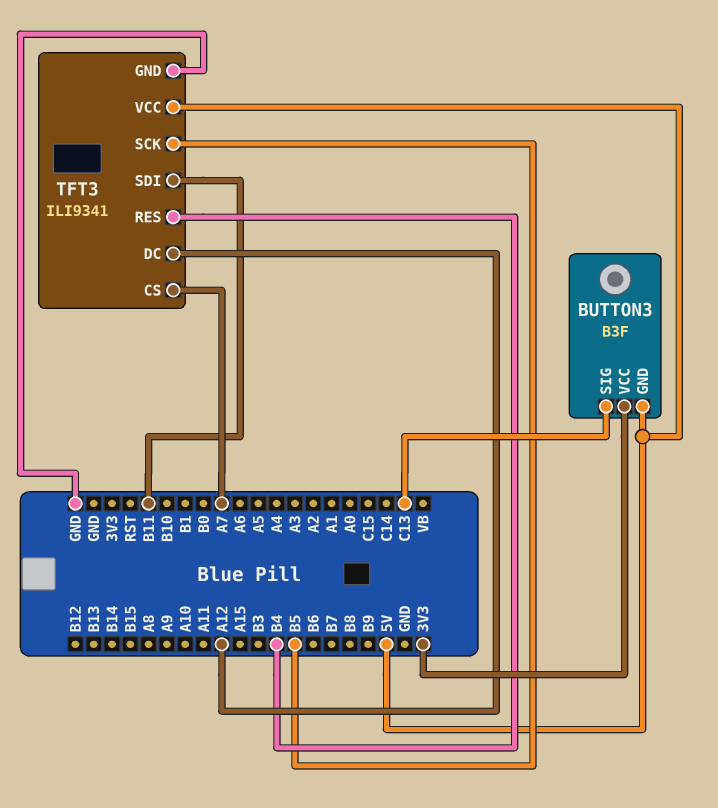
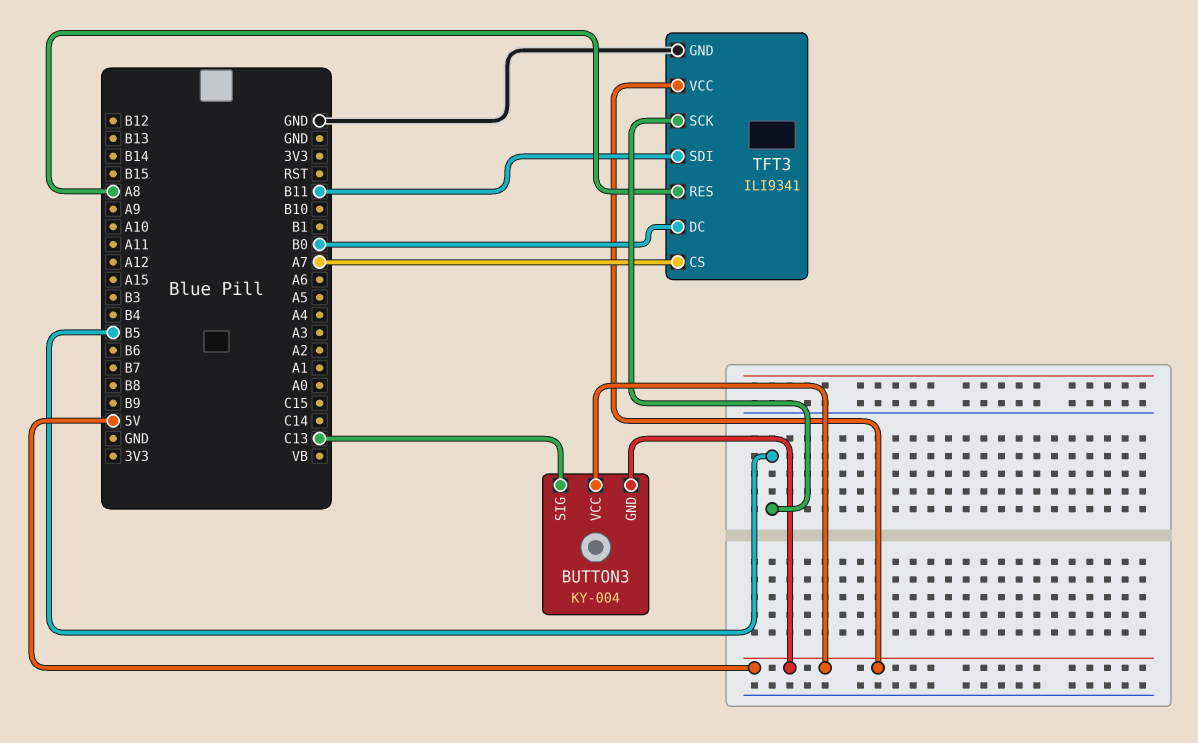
BUTTON3: B3F -> KY-004
BUTTON3 pin VCC: 3V3 -> 5V
TFT3 pin DC: A12 -> B0
TFT3 pin RES: B4 -> A8

